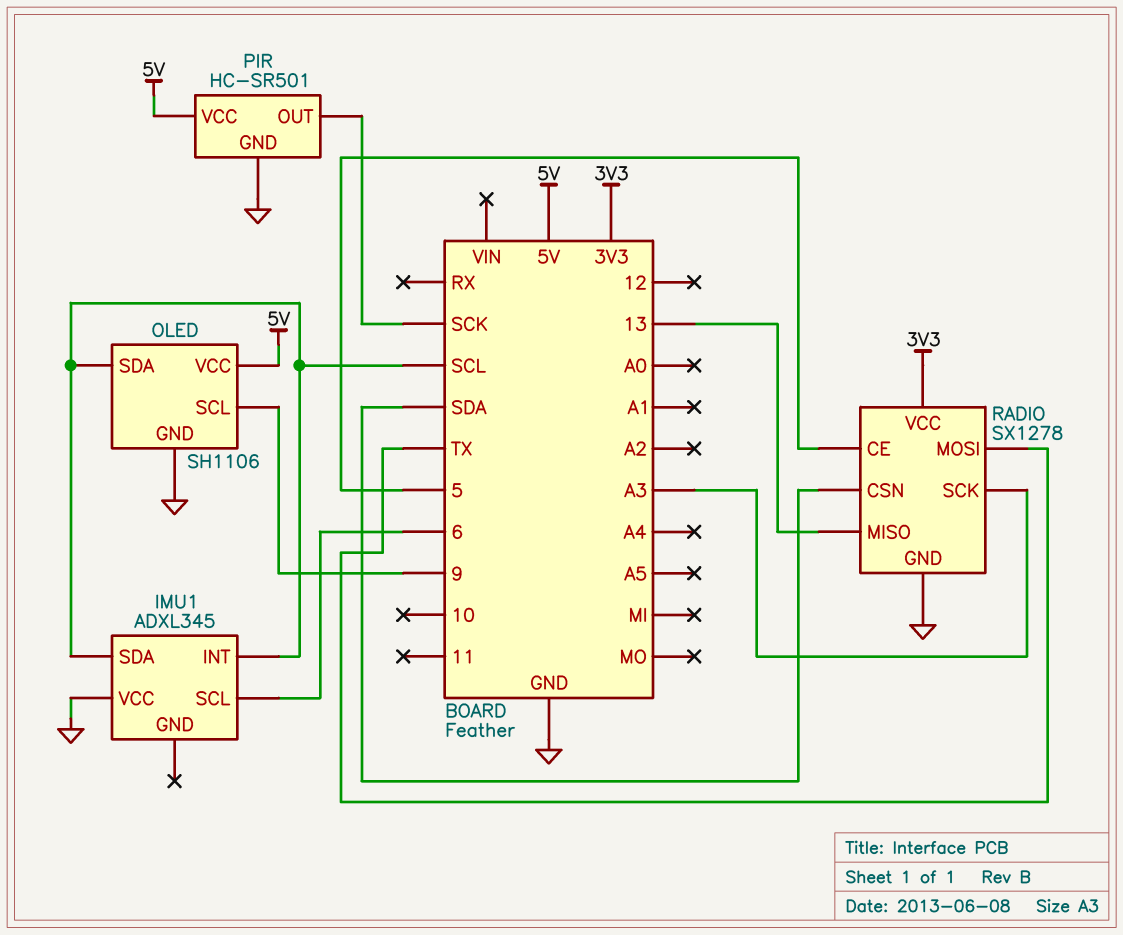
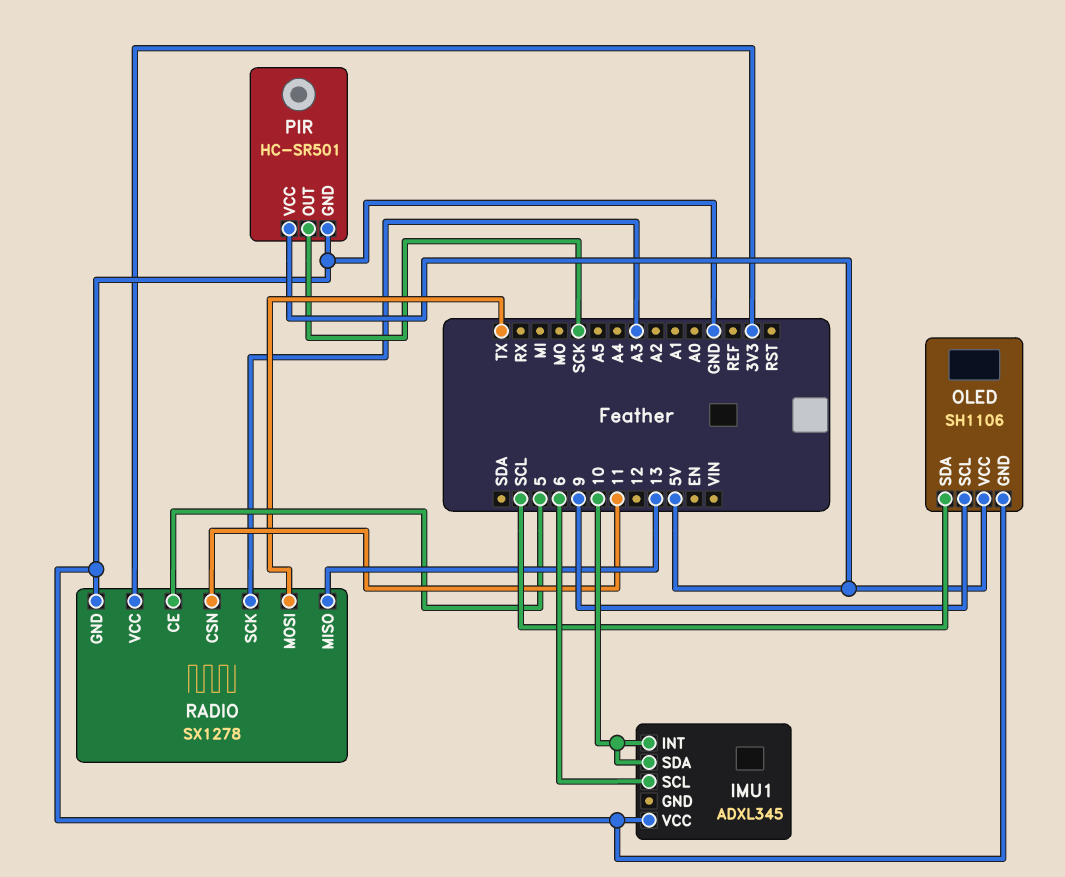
IMU1 pin INT: SCL -> 10
IMU1 pin SDA: SCL -> 10
RADIO pin CSN: SDA -> 11

